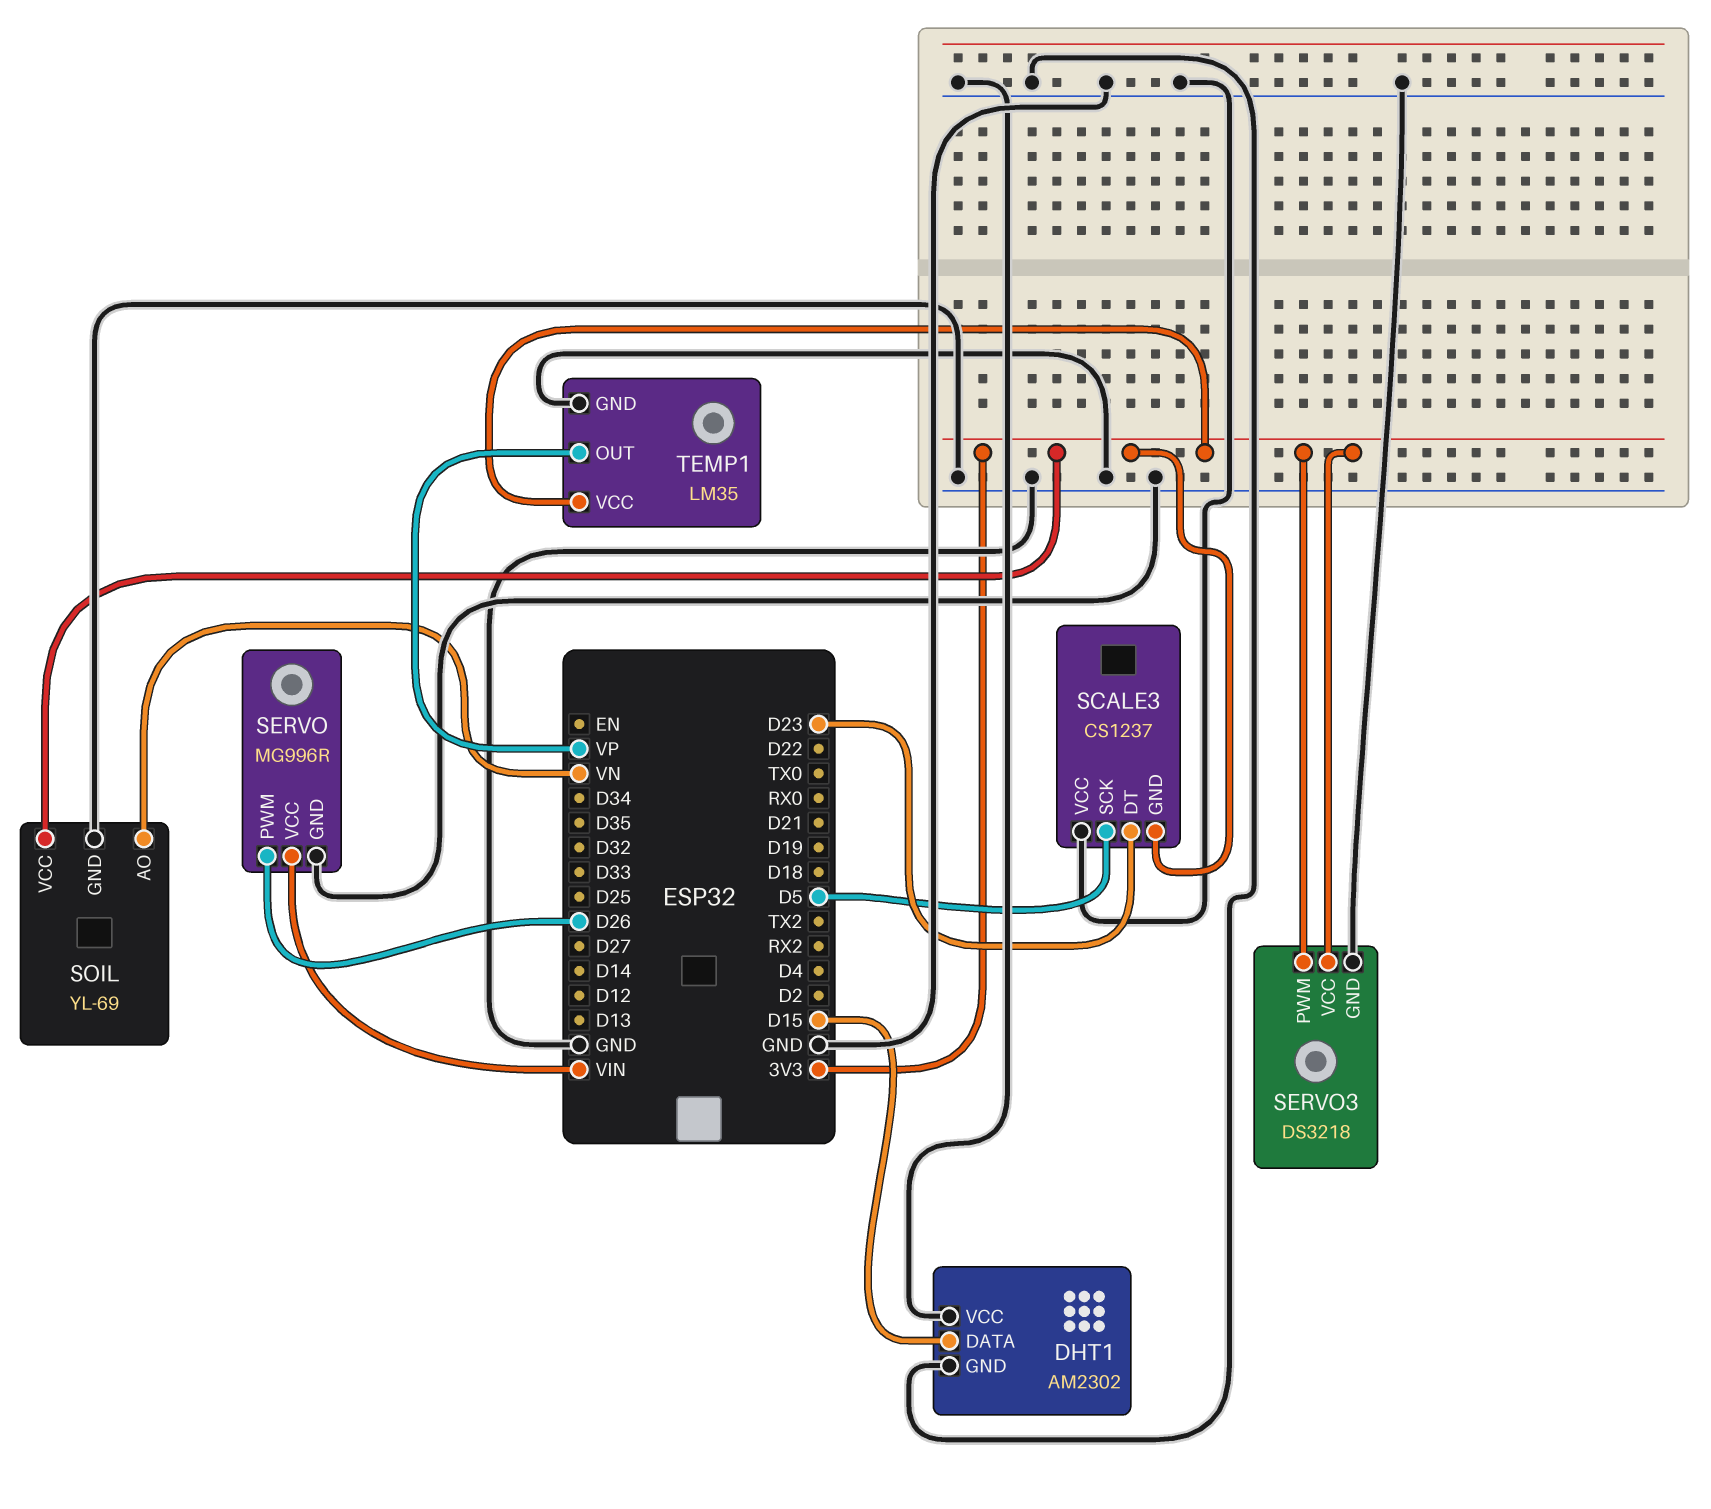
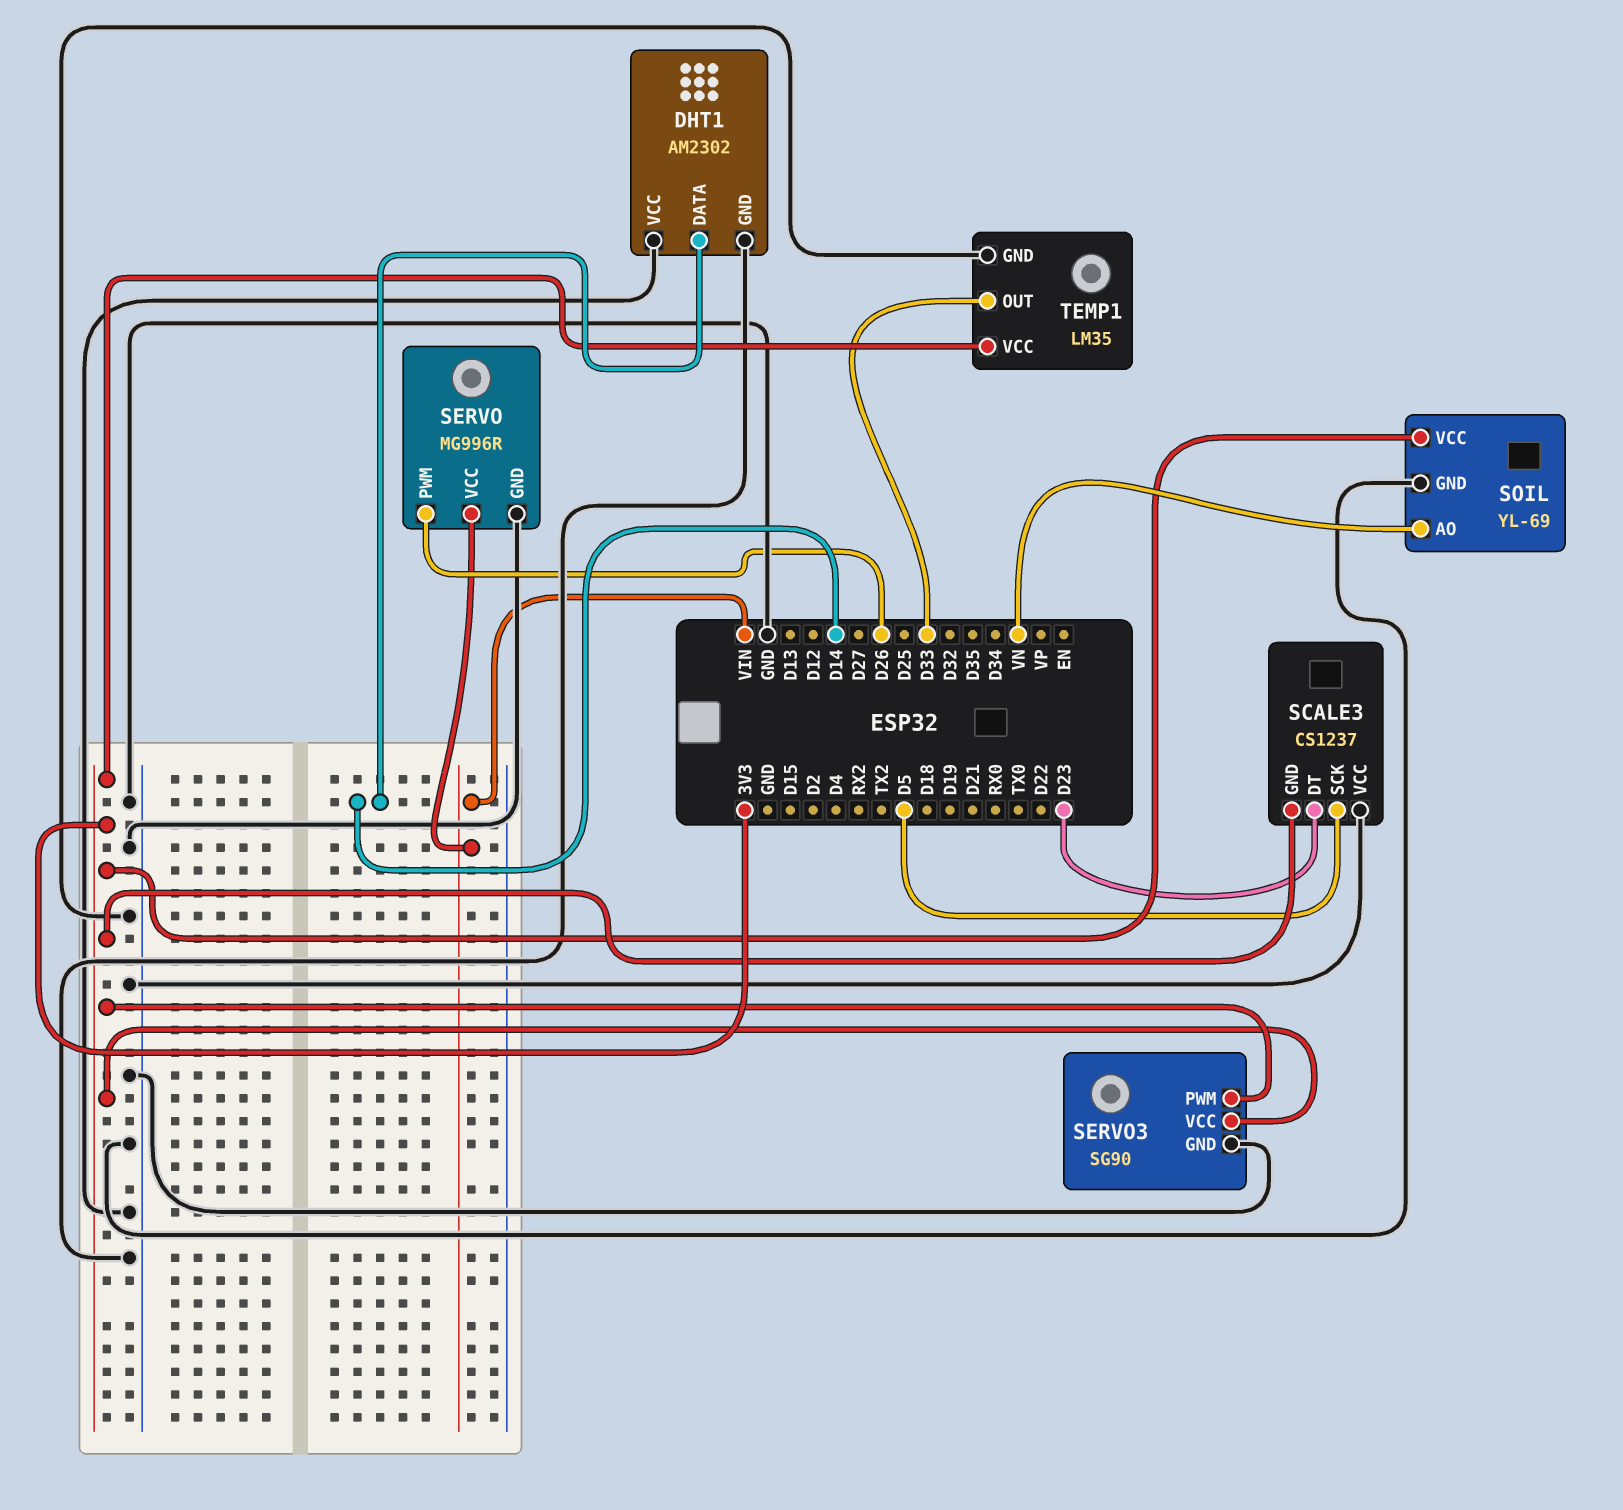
DHT1 pin DATA: D15 -> D14
SERVO3: DS3218 -> SG90
TEMP1 pin OUT: VP -> D33

